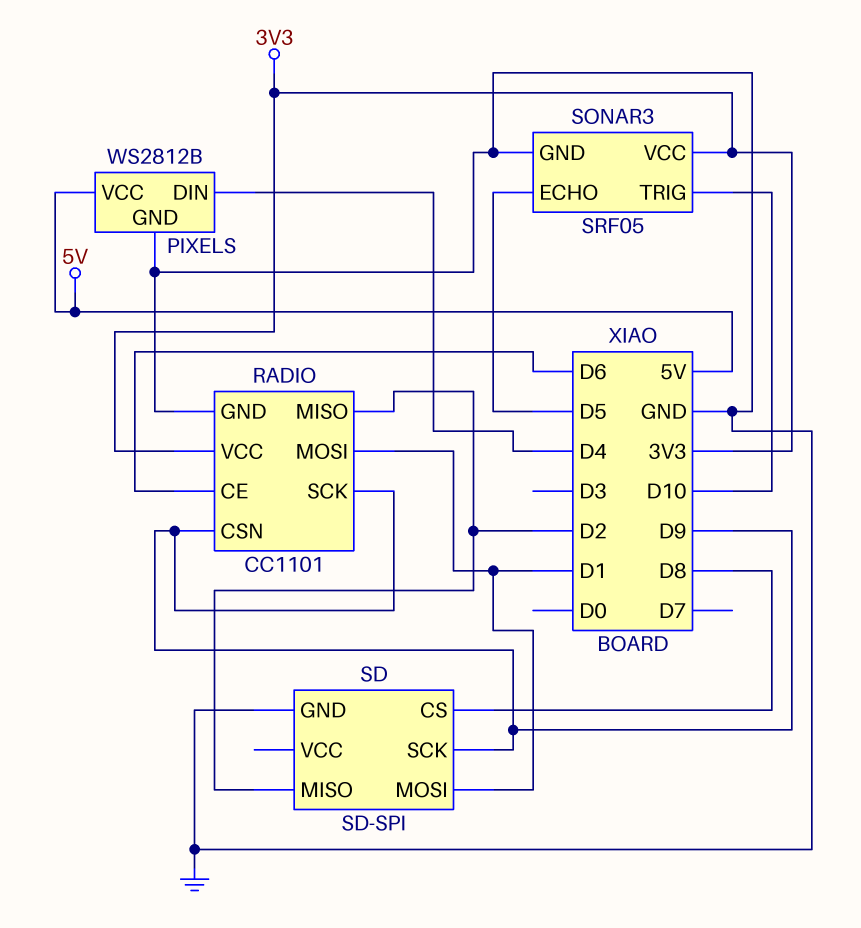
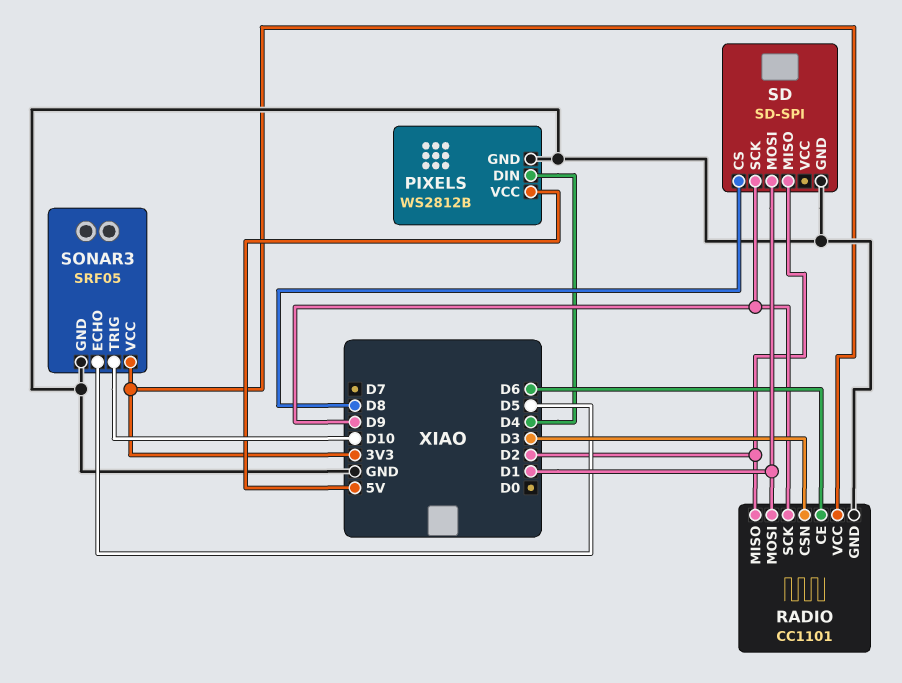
RADIO pin CSN: D9 -> D3

